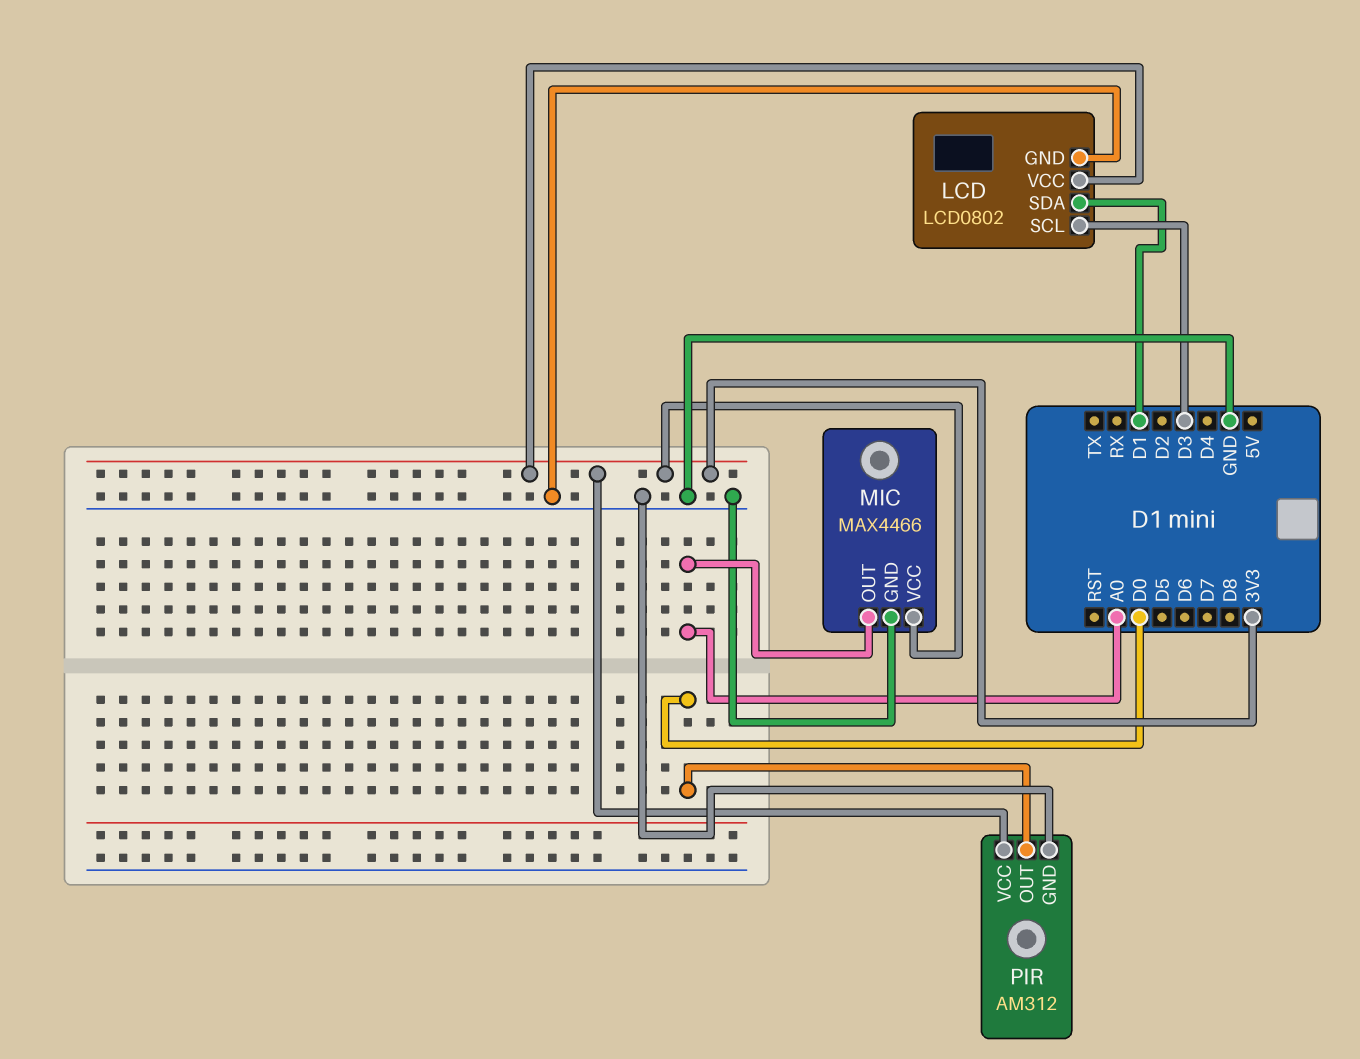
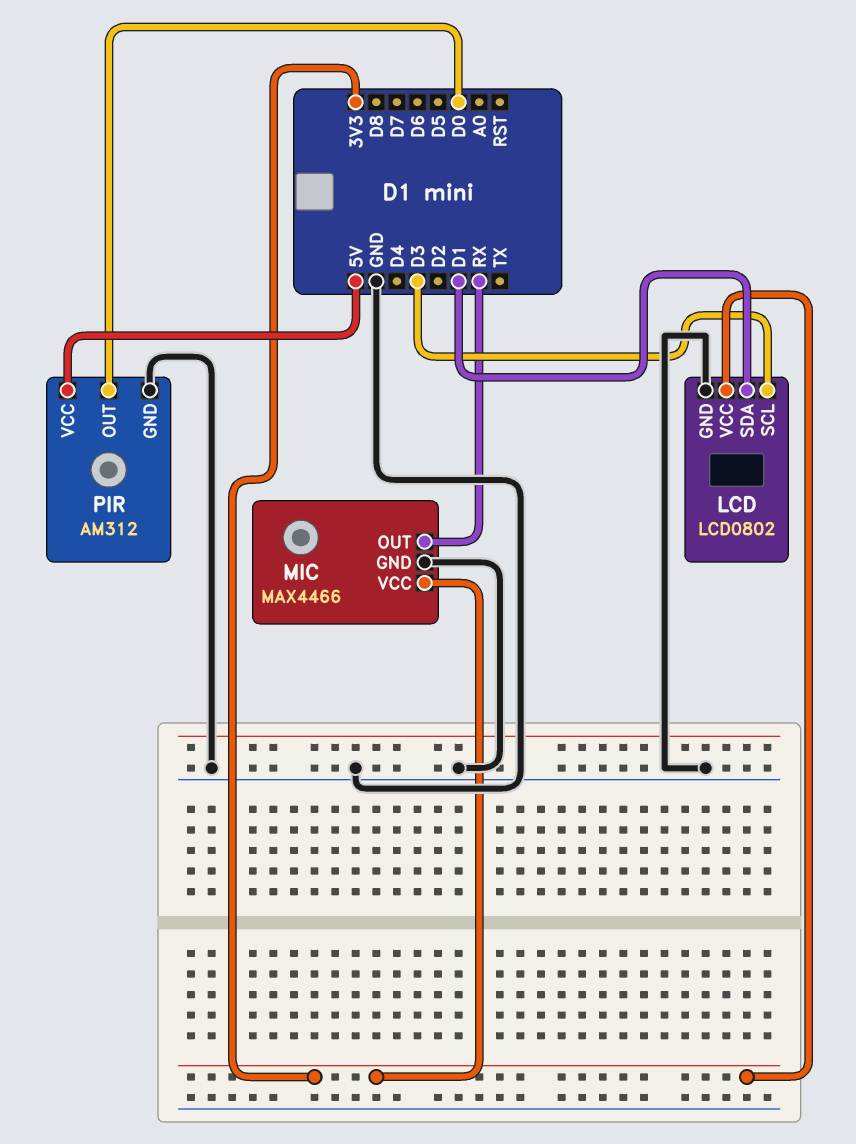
MIC pin OUT: A0 -> RX
PIR pin VCC: 3V3 -> 5V

